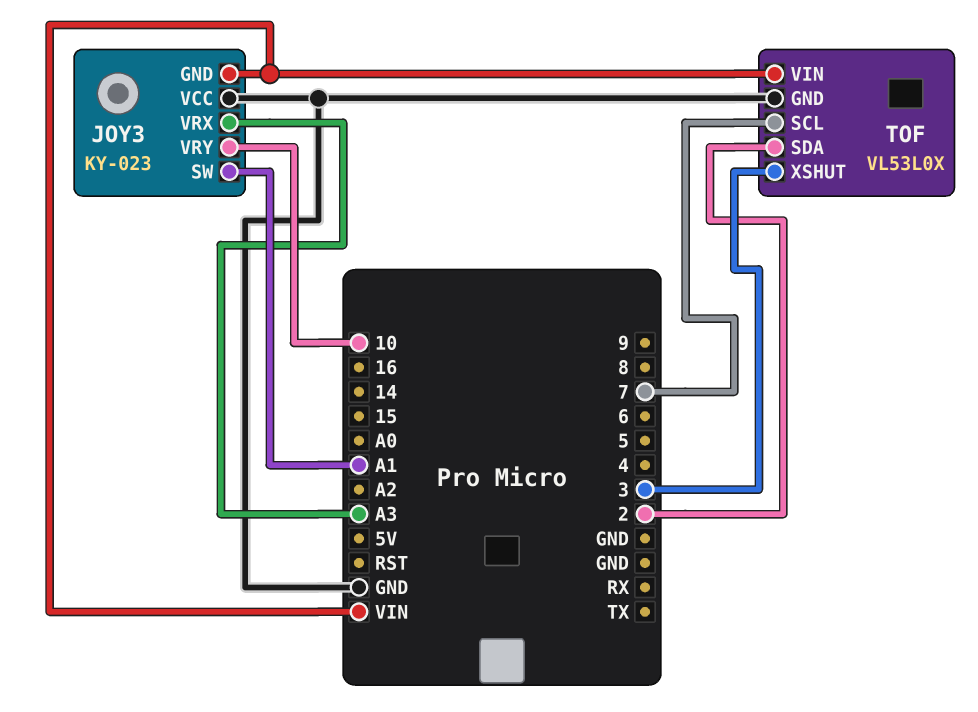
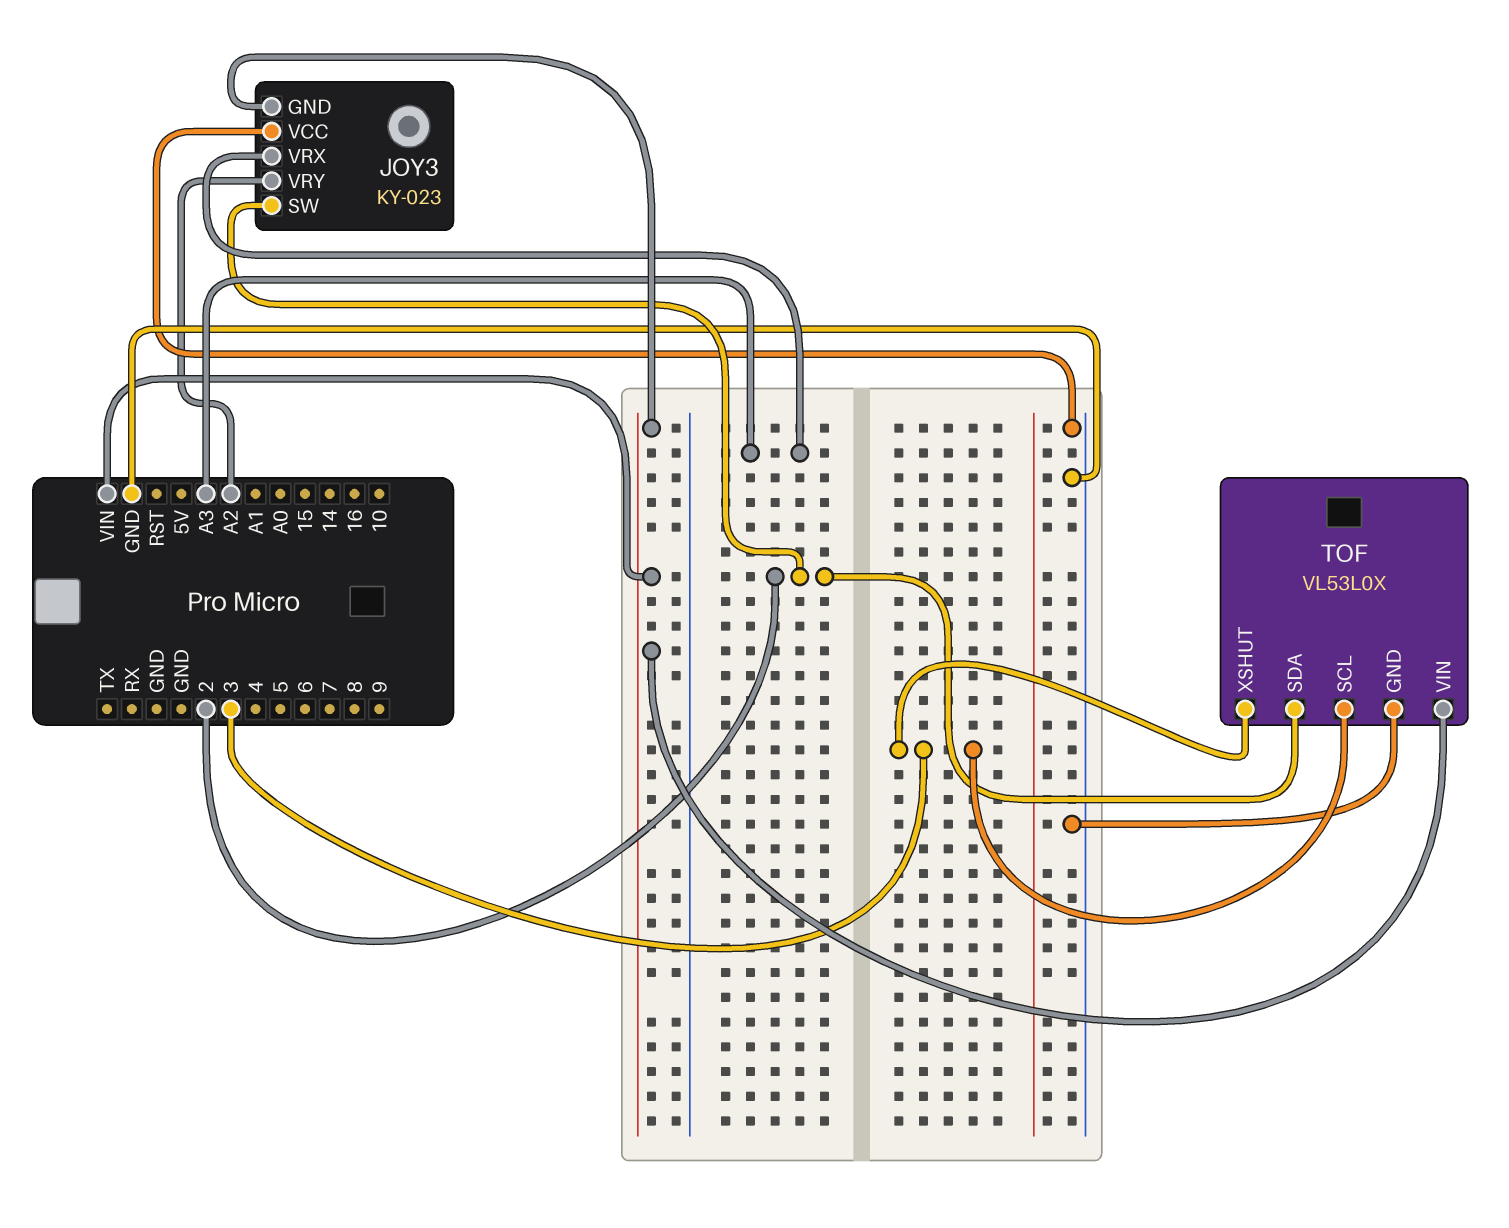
JOY3 pin SW: A1 -> 2
JOY3 pin VRY: 10 -> A2
TOF pin SCL: 7 -> 3

